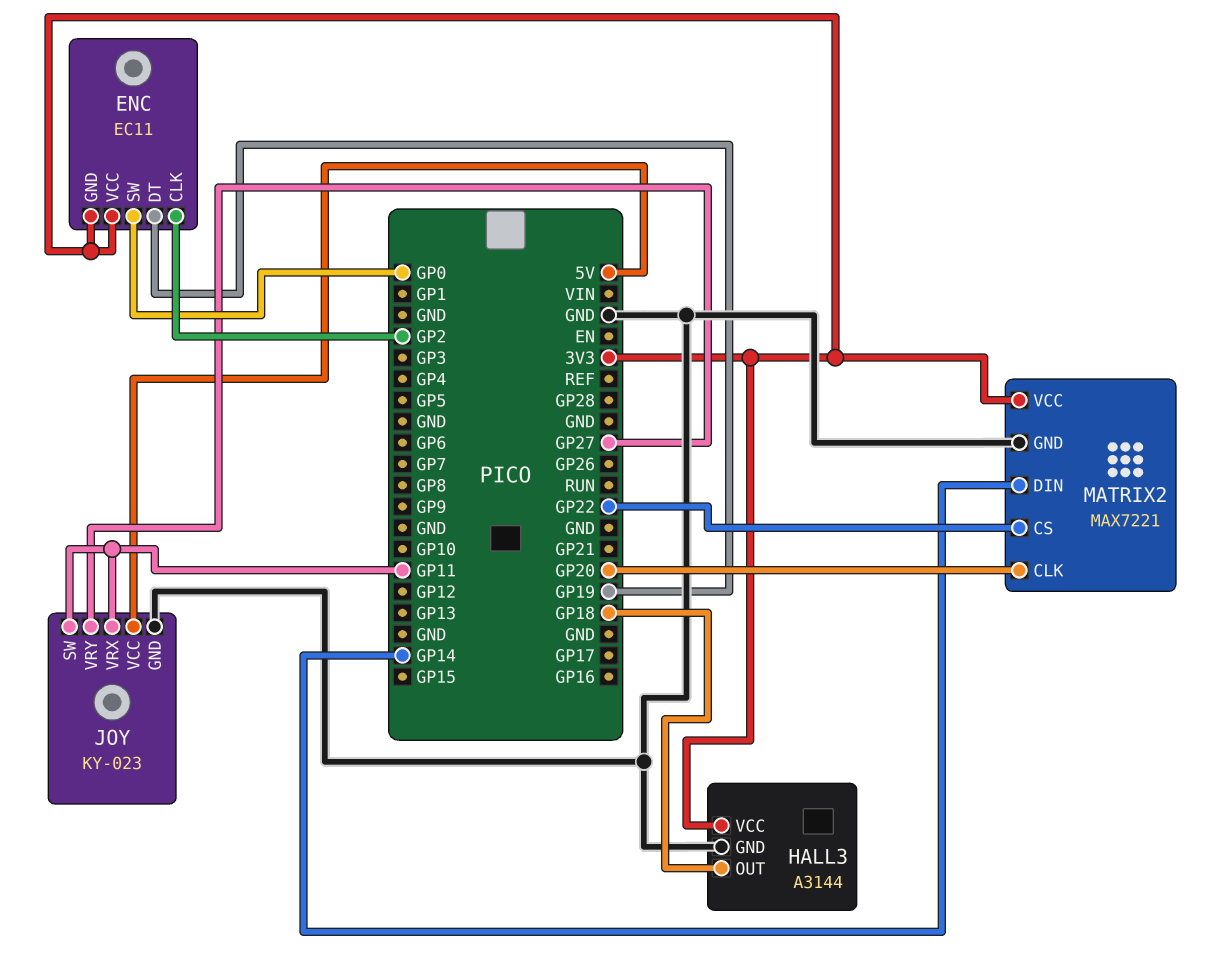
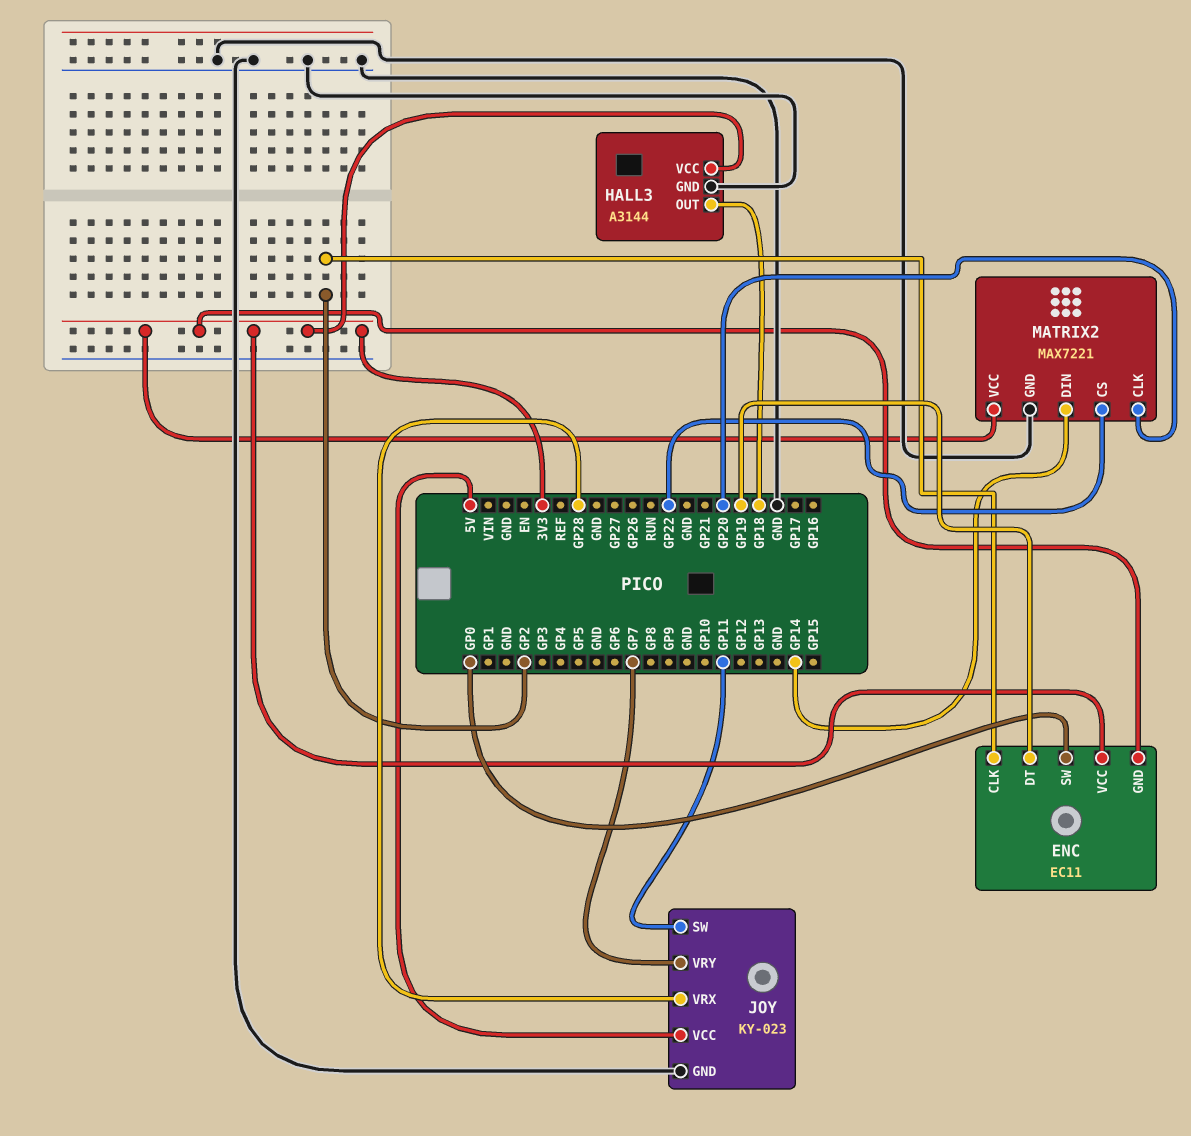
JOY pin VRX: GP11 -> GP28
JOY pin VRY: GP27 -> GP7

